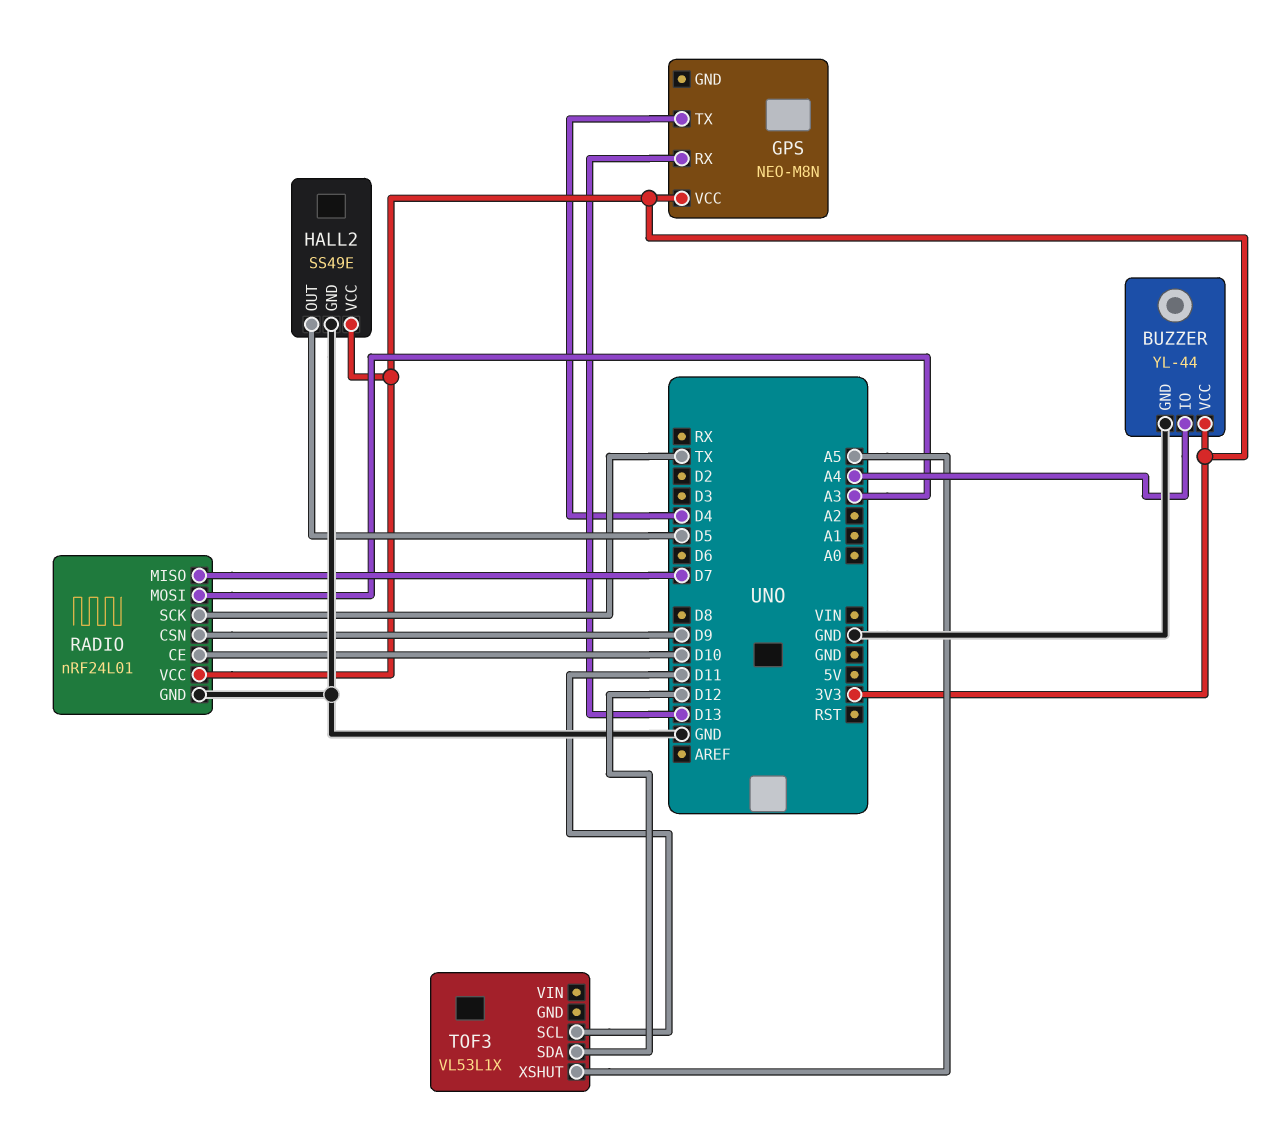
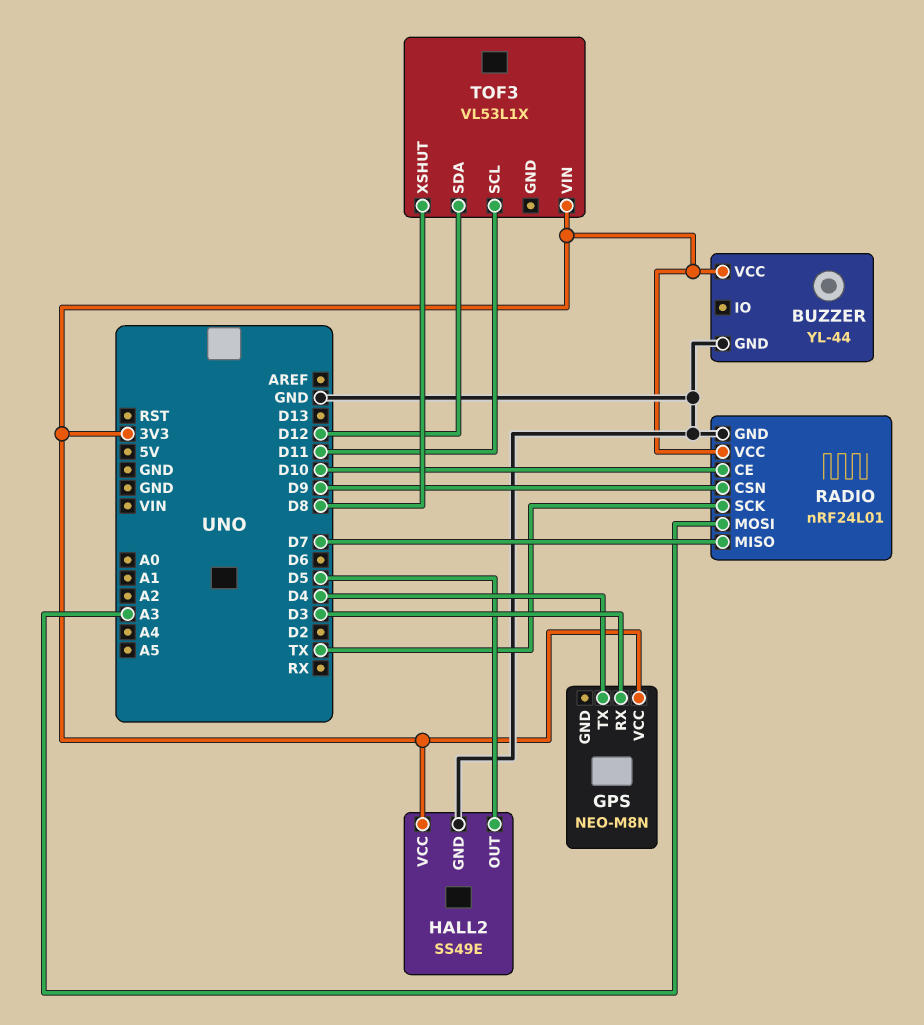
BUZZER pin IO: A4 -> none
GPS pin RX: D13 -> D3
TOF3 pin VIN: none -> 3V3
TOF3 pin XSHUT: A5 -> D8

